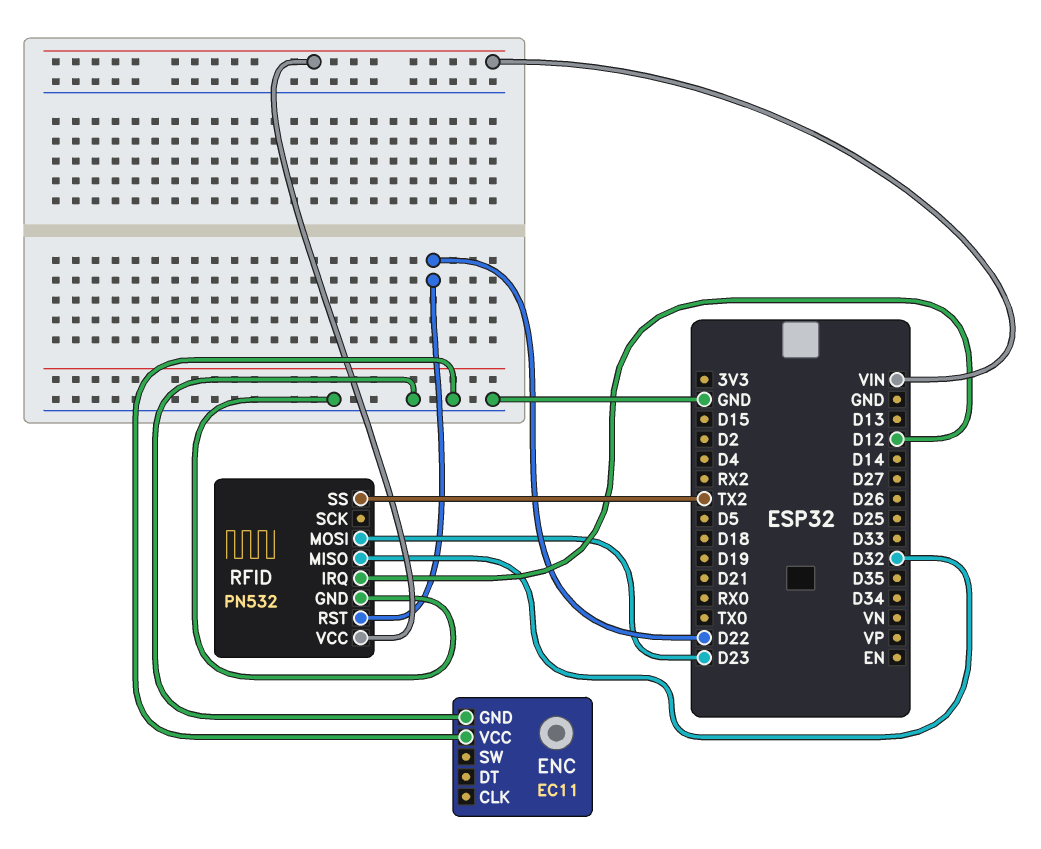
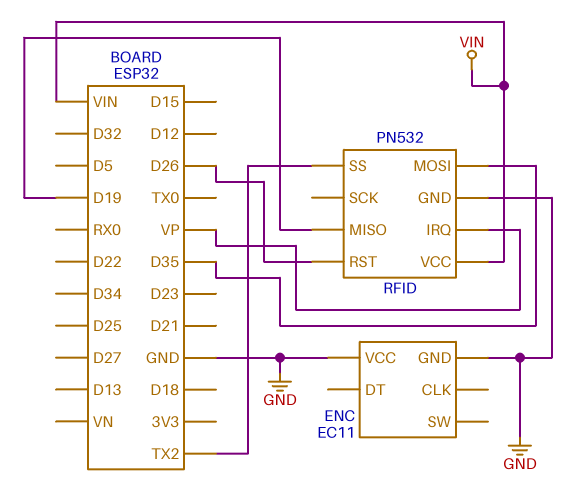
RFID pin IRQ: D12 -> VP
RFID pin MISO: D32 -> D19
RFID pin MOSI: D23 -> D35
RFID pin RST: D22 -> D26

